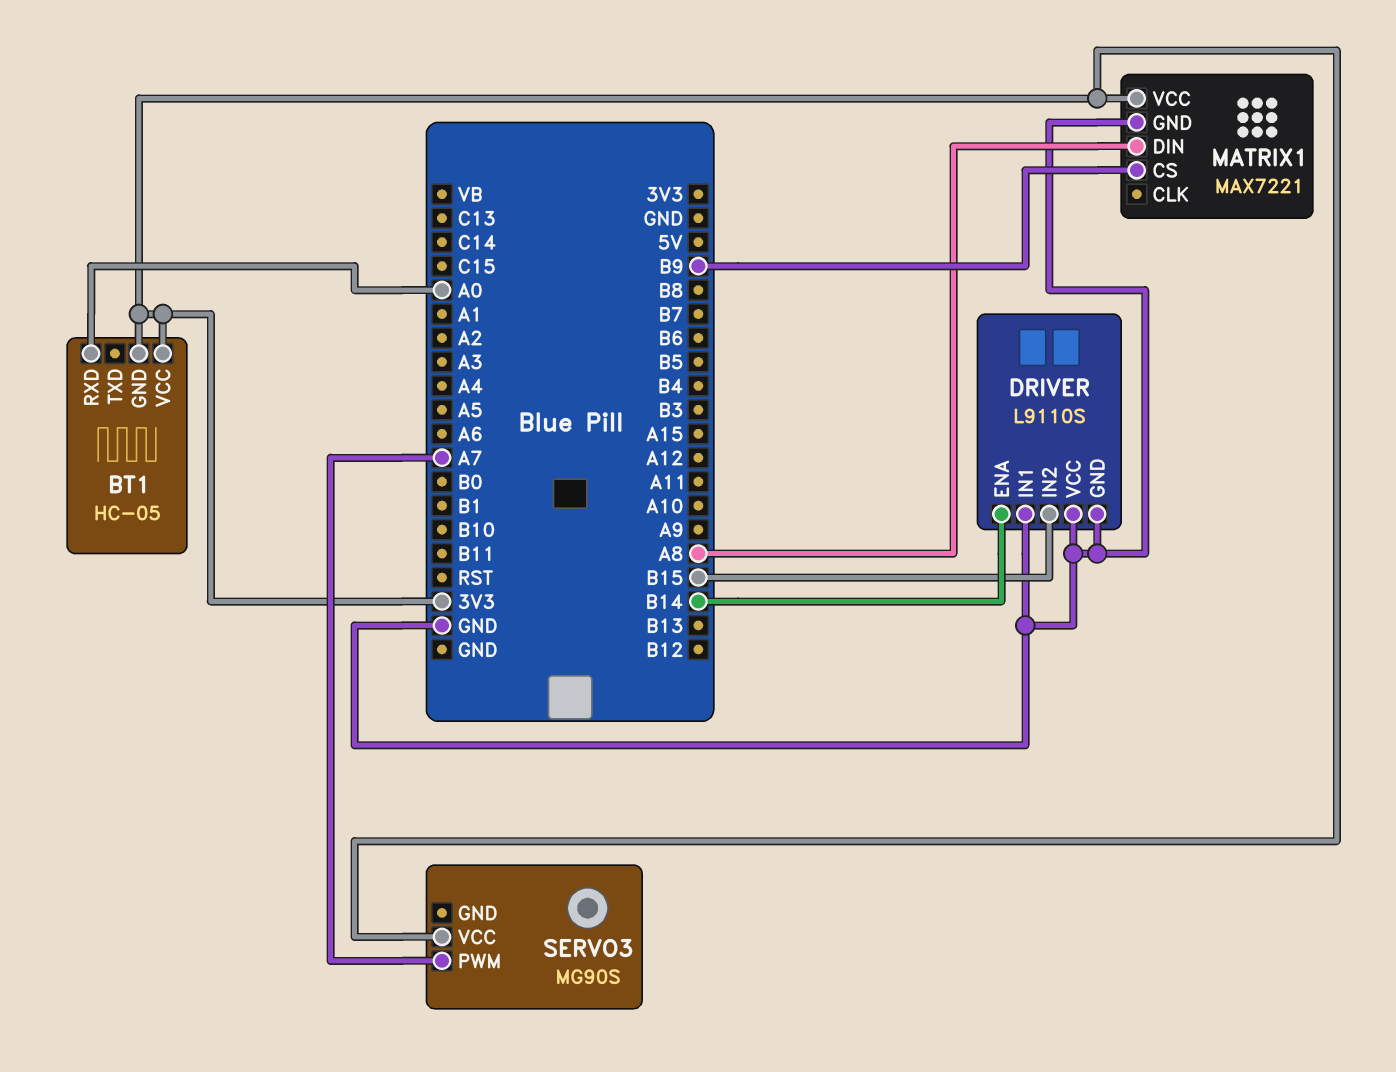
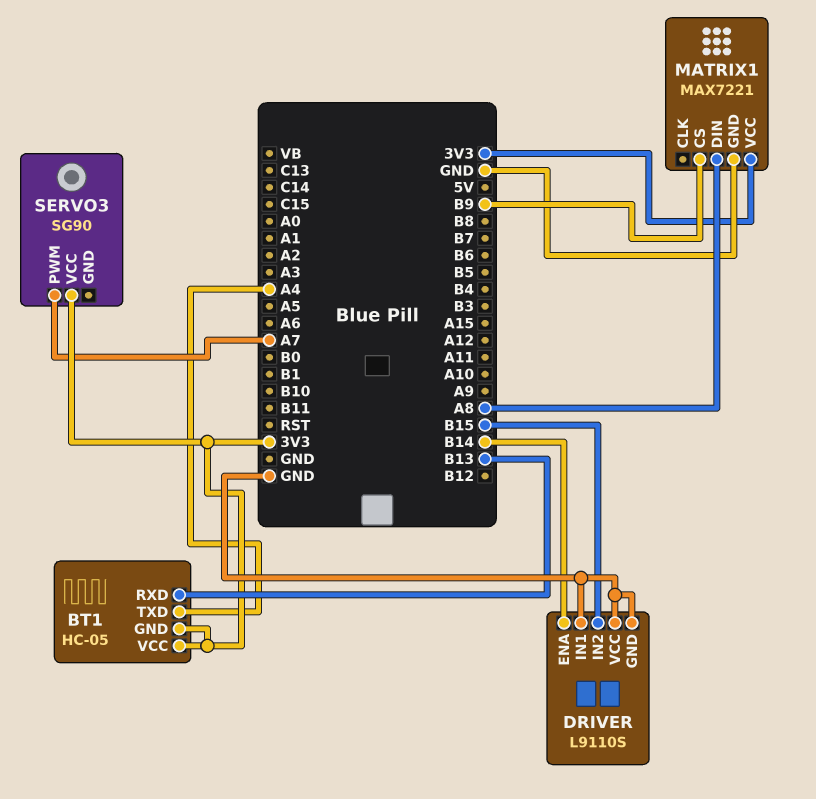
BT1 pin RXD: A0 -> B13
BT1 pin TXD: none -> A4
SERVO3: MG90S -> SG90

